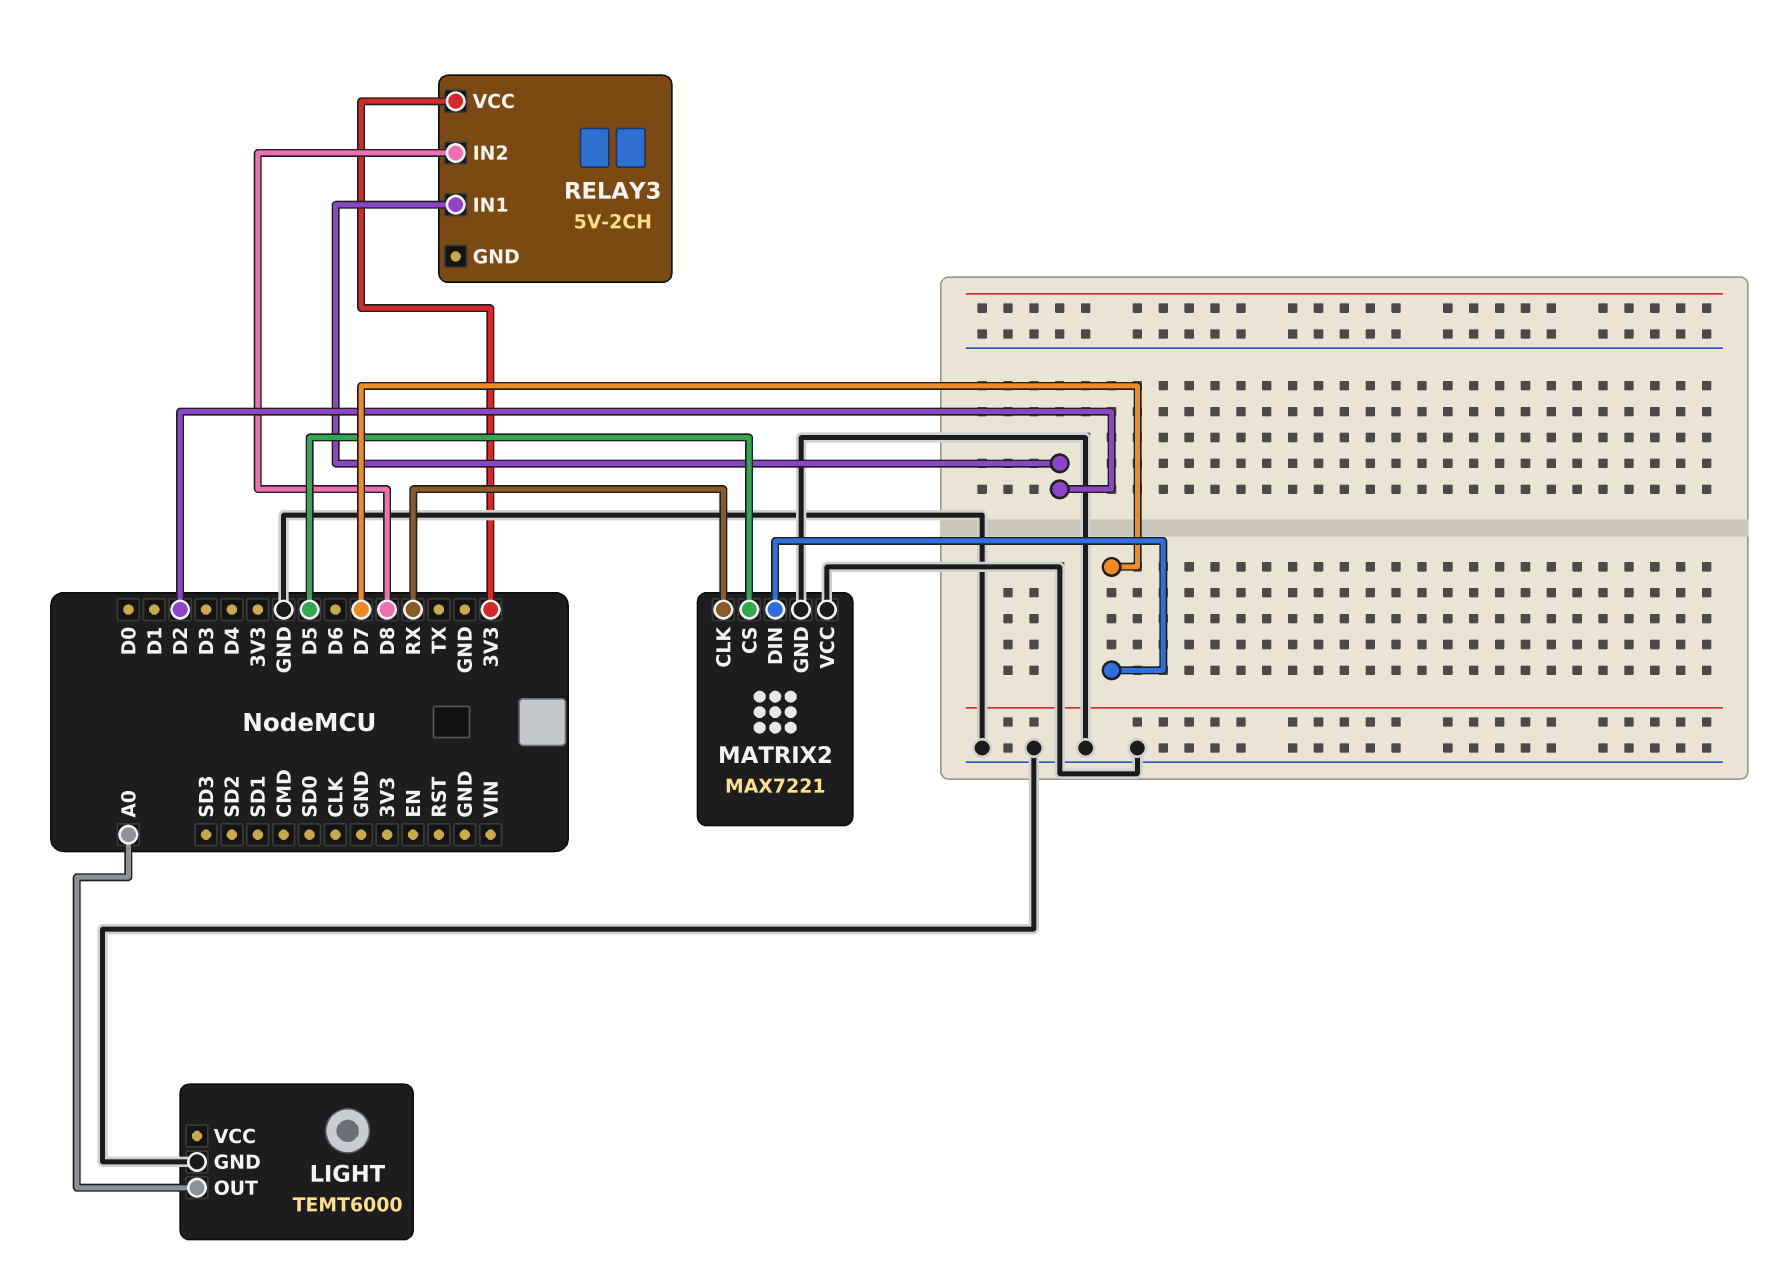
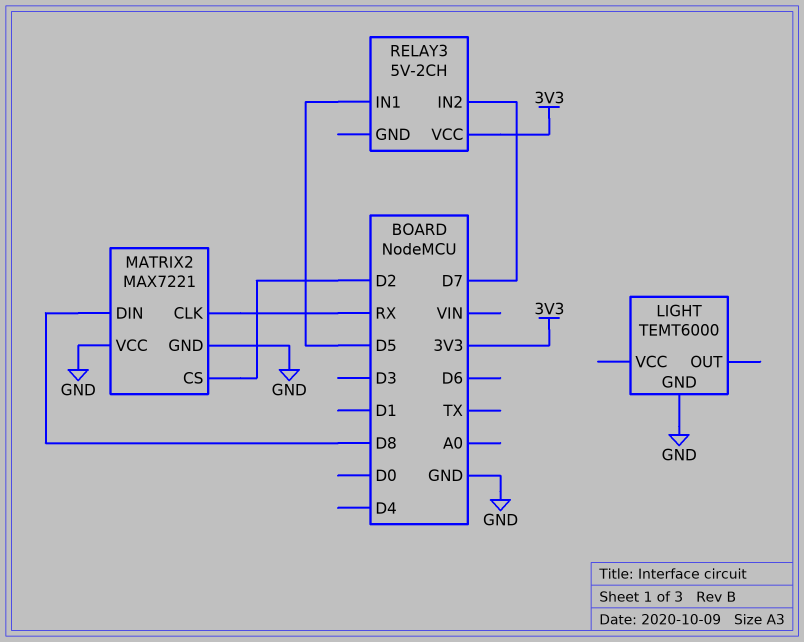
LIGHT pin OUT: A0 -> none
MATRIX2 pin CS: D5 -> D2
MATRIX2 pin DIN: D7 -> D8
RELAY3 pin IN1: D2 -> D5
RELAY3 pin IN2: D8 -> D7

